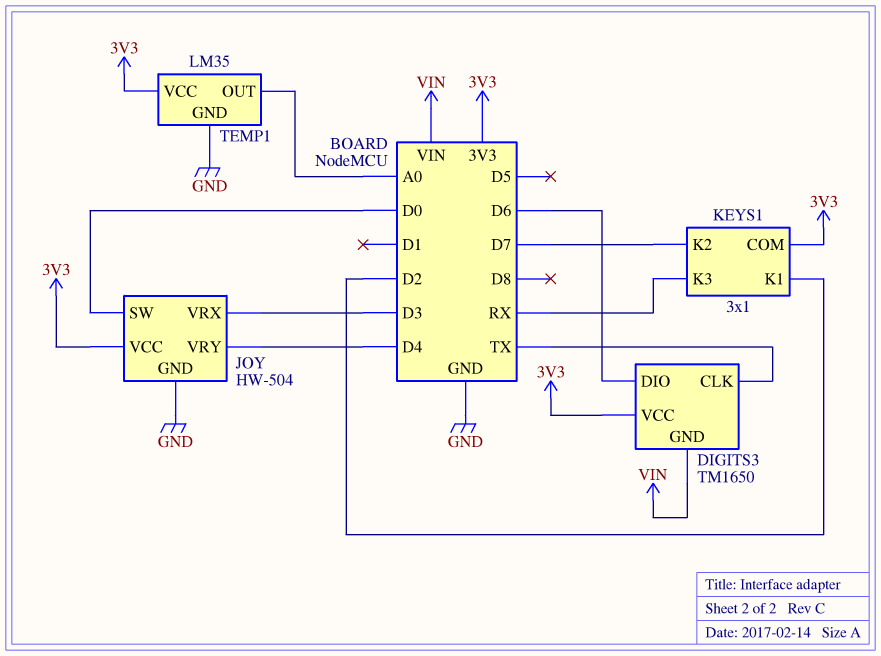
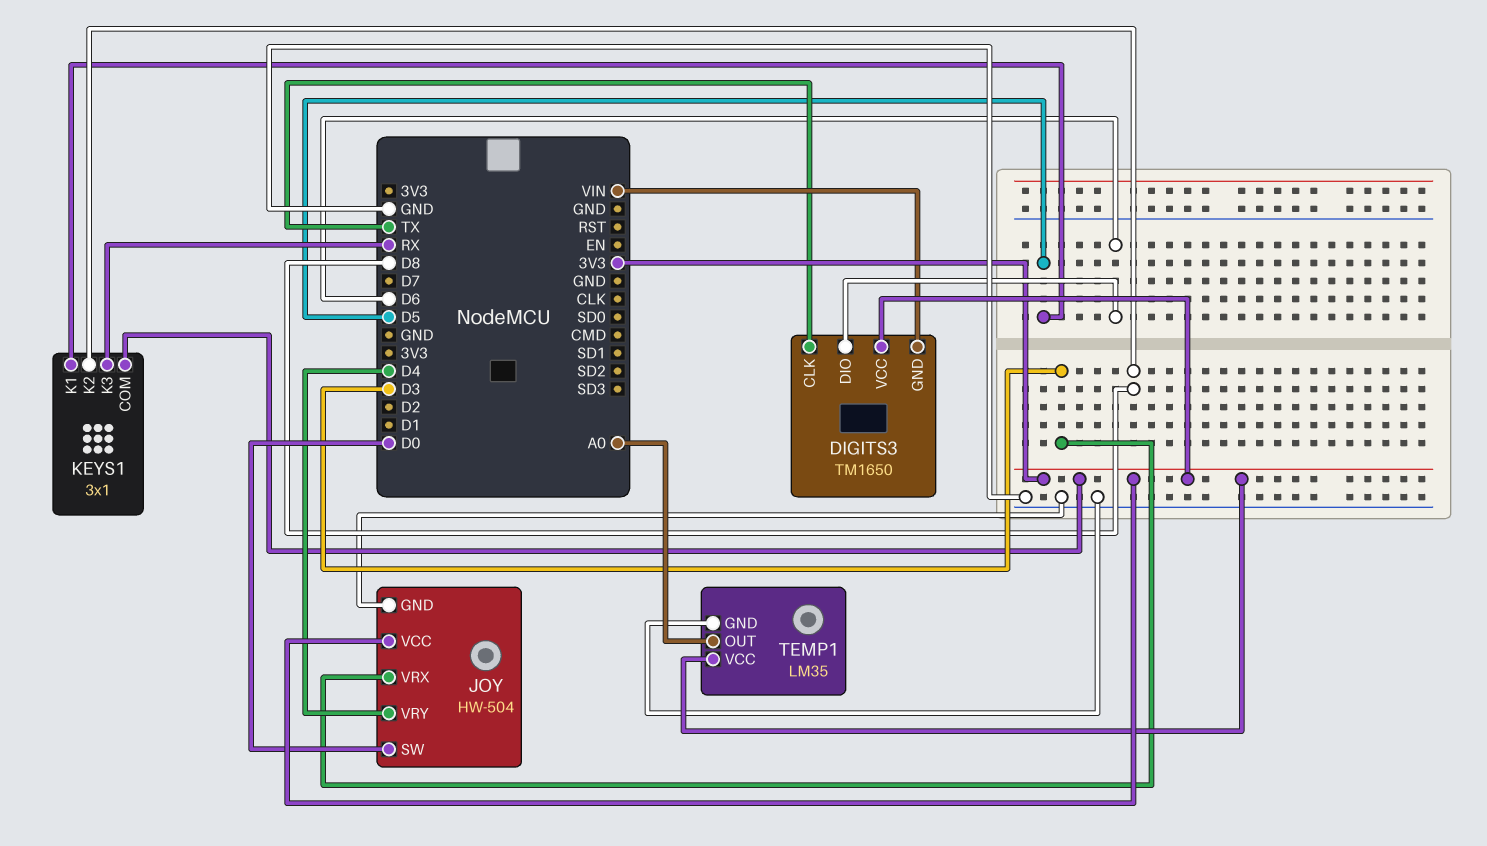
KEYS1 pin K1: D2 -> D5
KEYS1 pin K2: D7 -> D8

